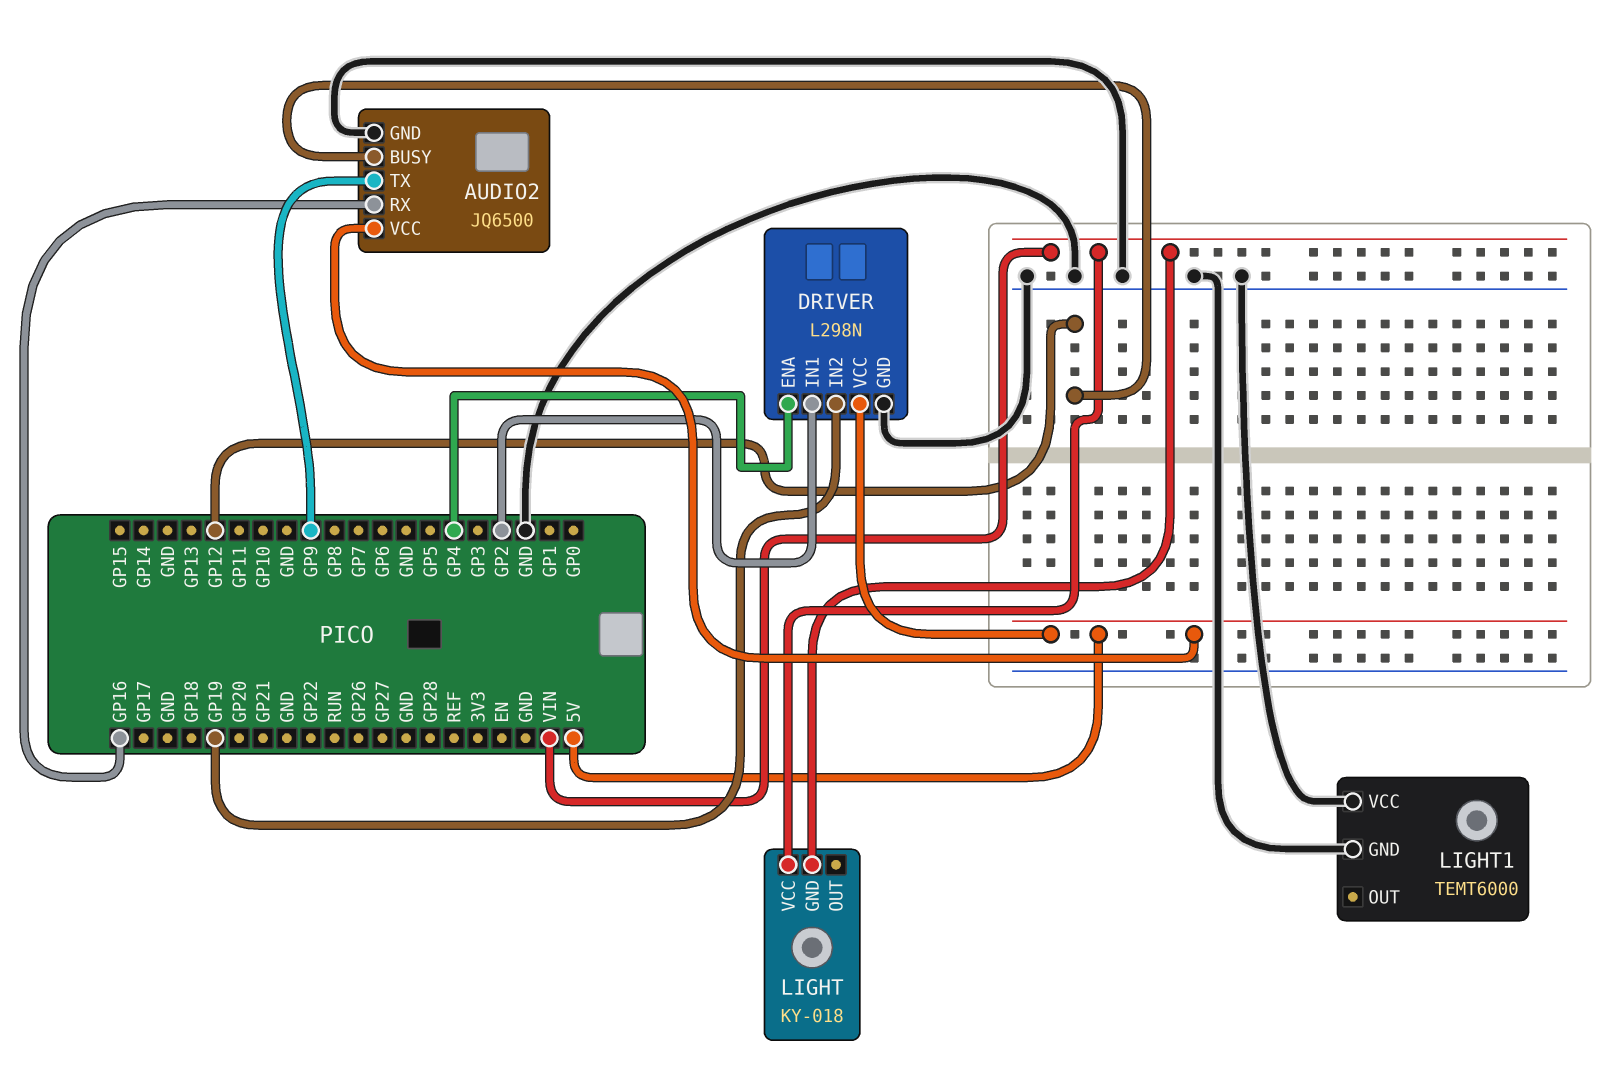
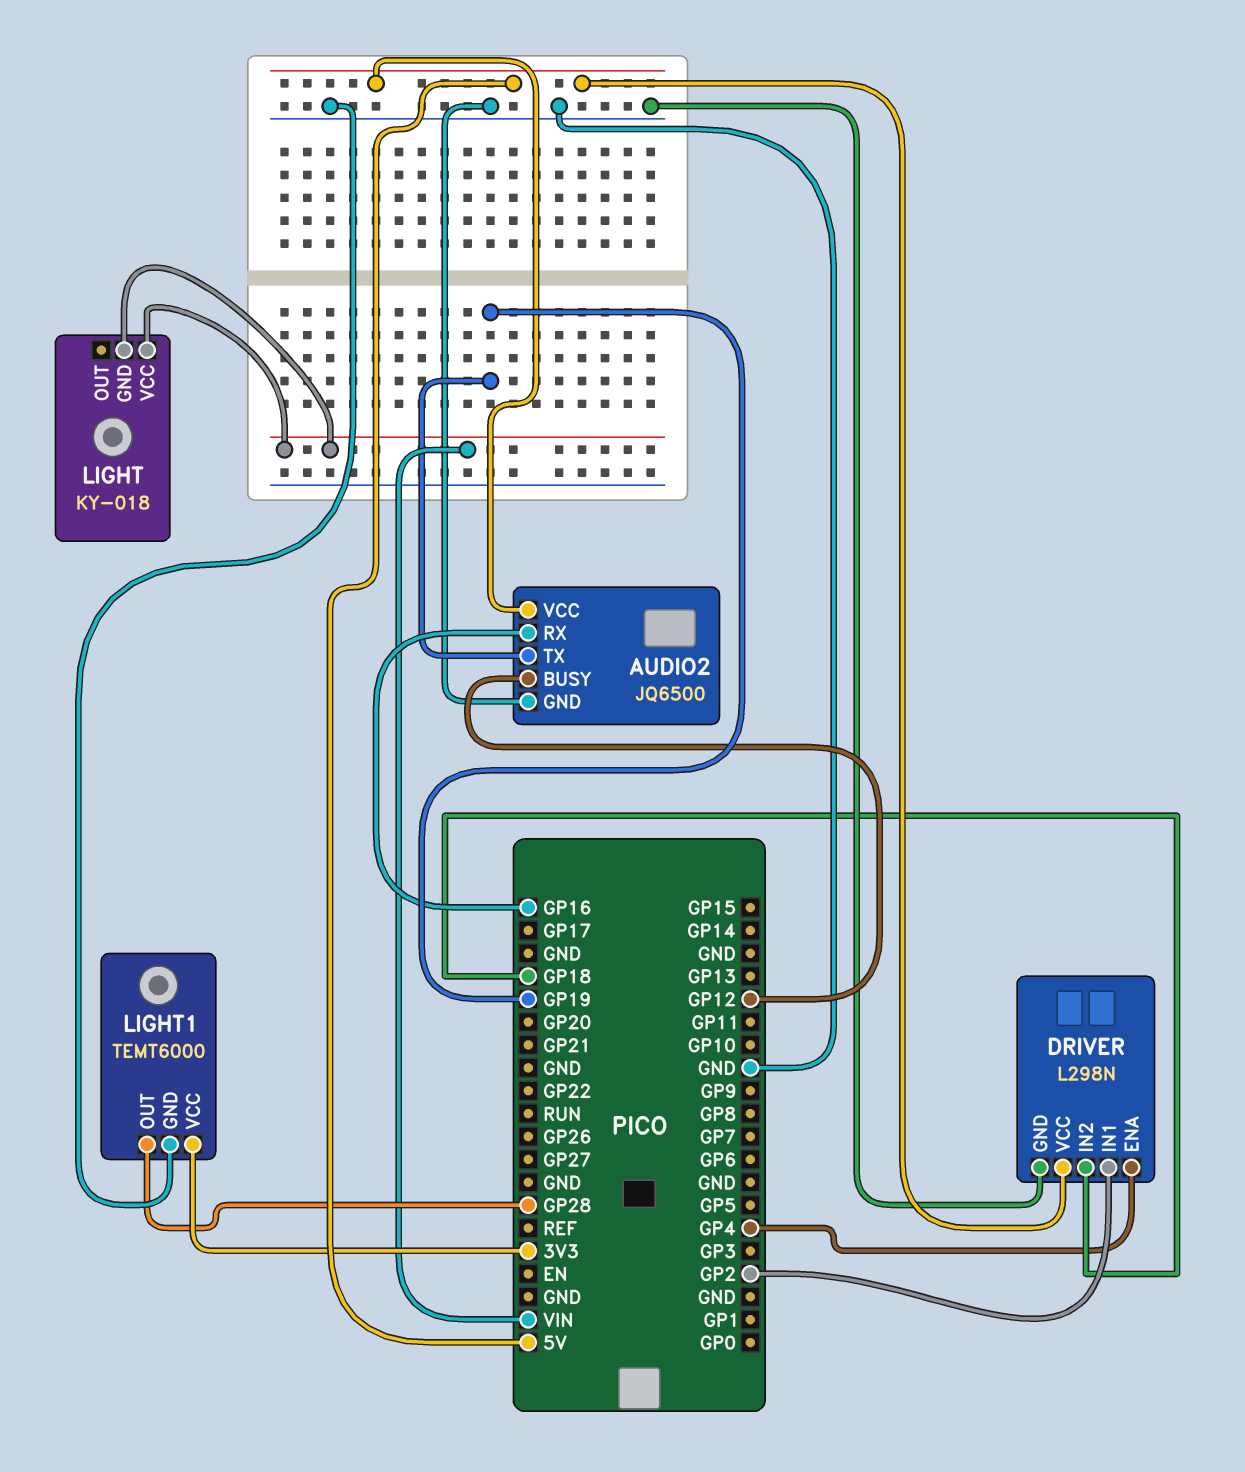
AUDIO2 pin TX: GP9 -> GP19
DRIVER pin IN2: GP19 -> GP18
LIGHT1 pin OUT: none -> GP28
LIGHT1 pin VCC: GND -> 3V3

